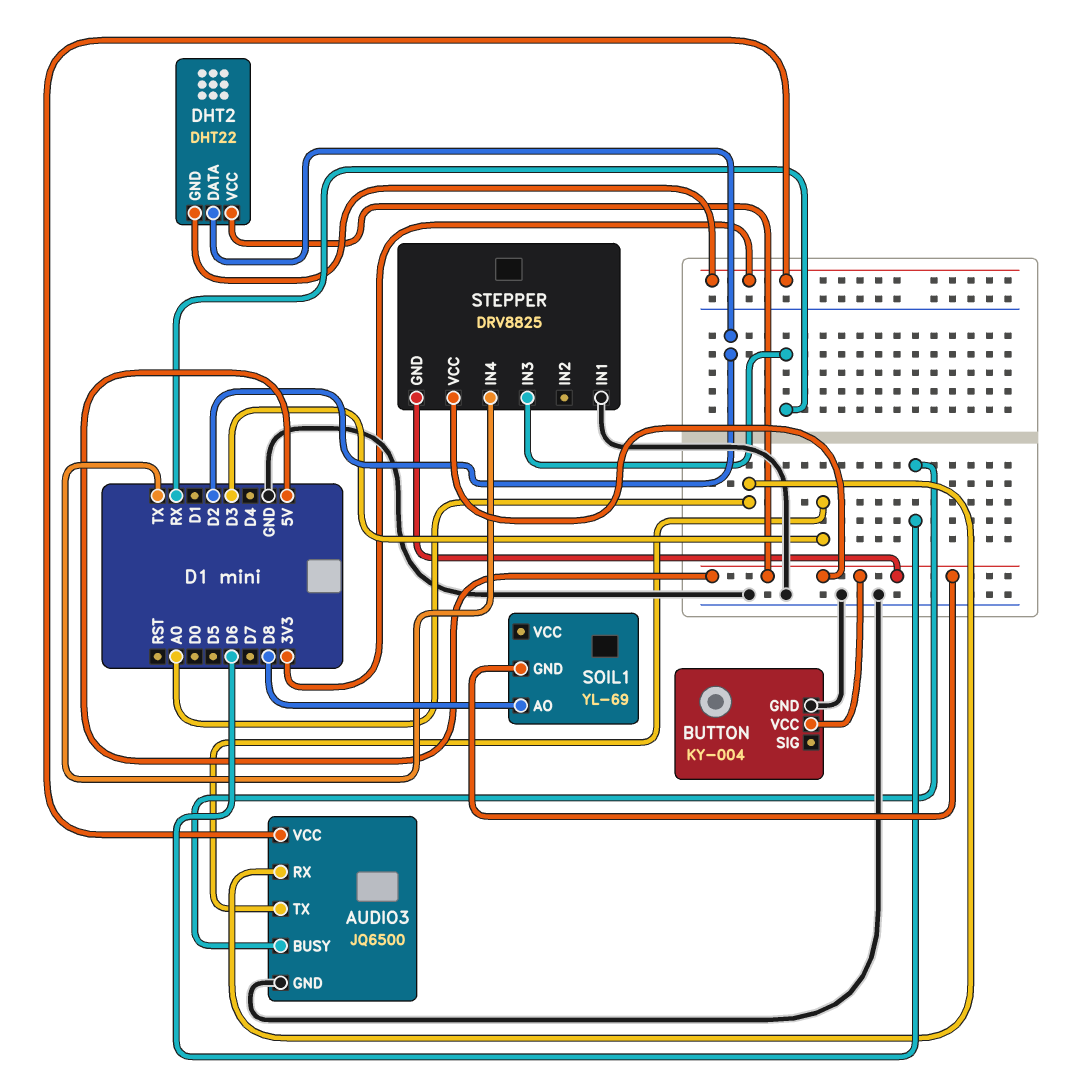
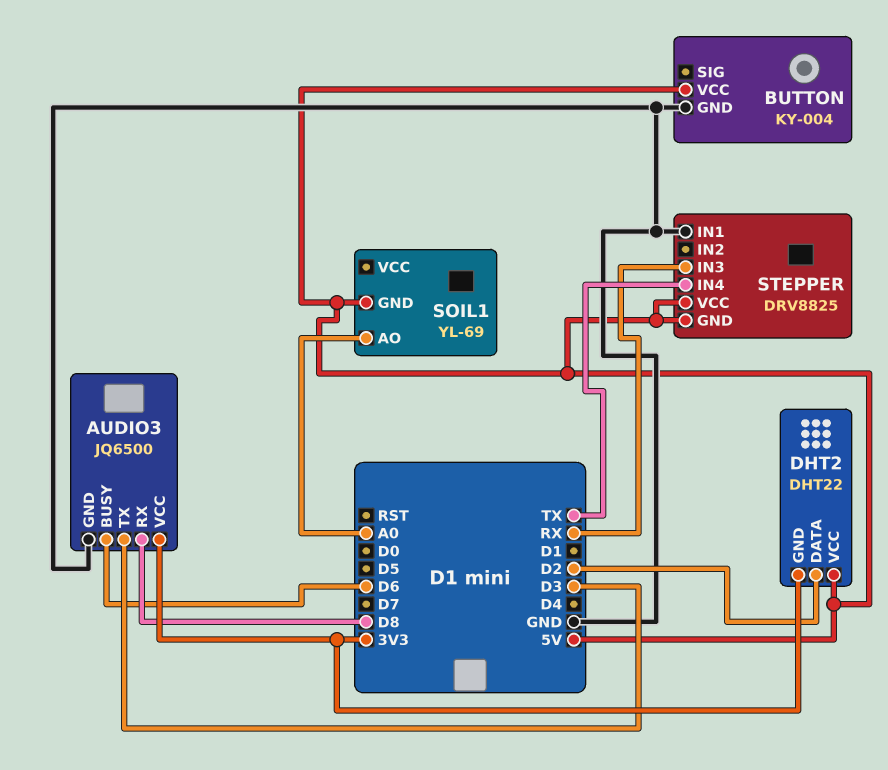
AUDIO3 pin RX: A0 -> D8
SOIL1 pin AO: D8 -> A0

